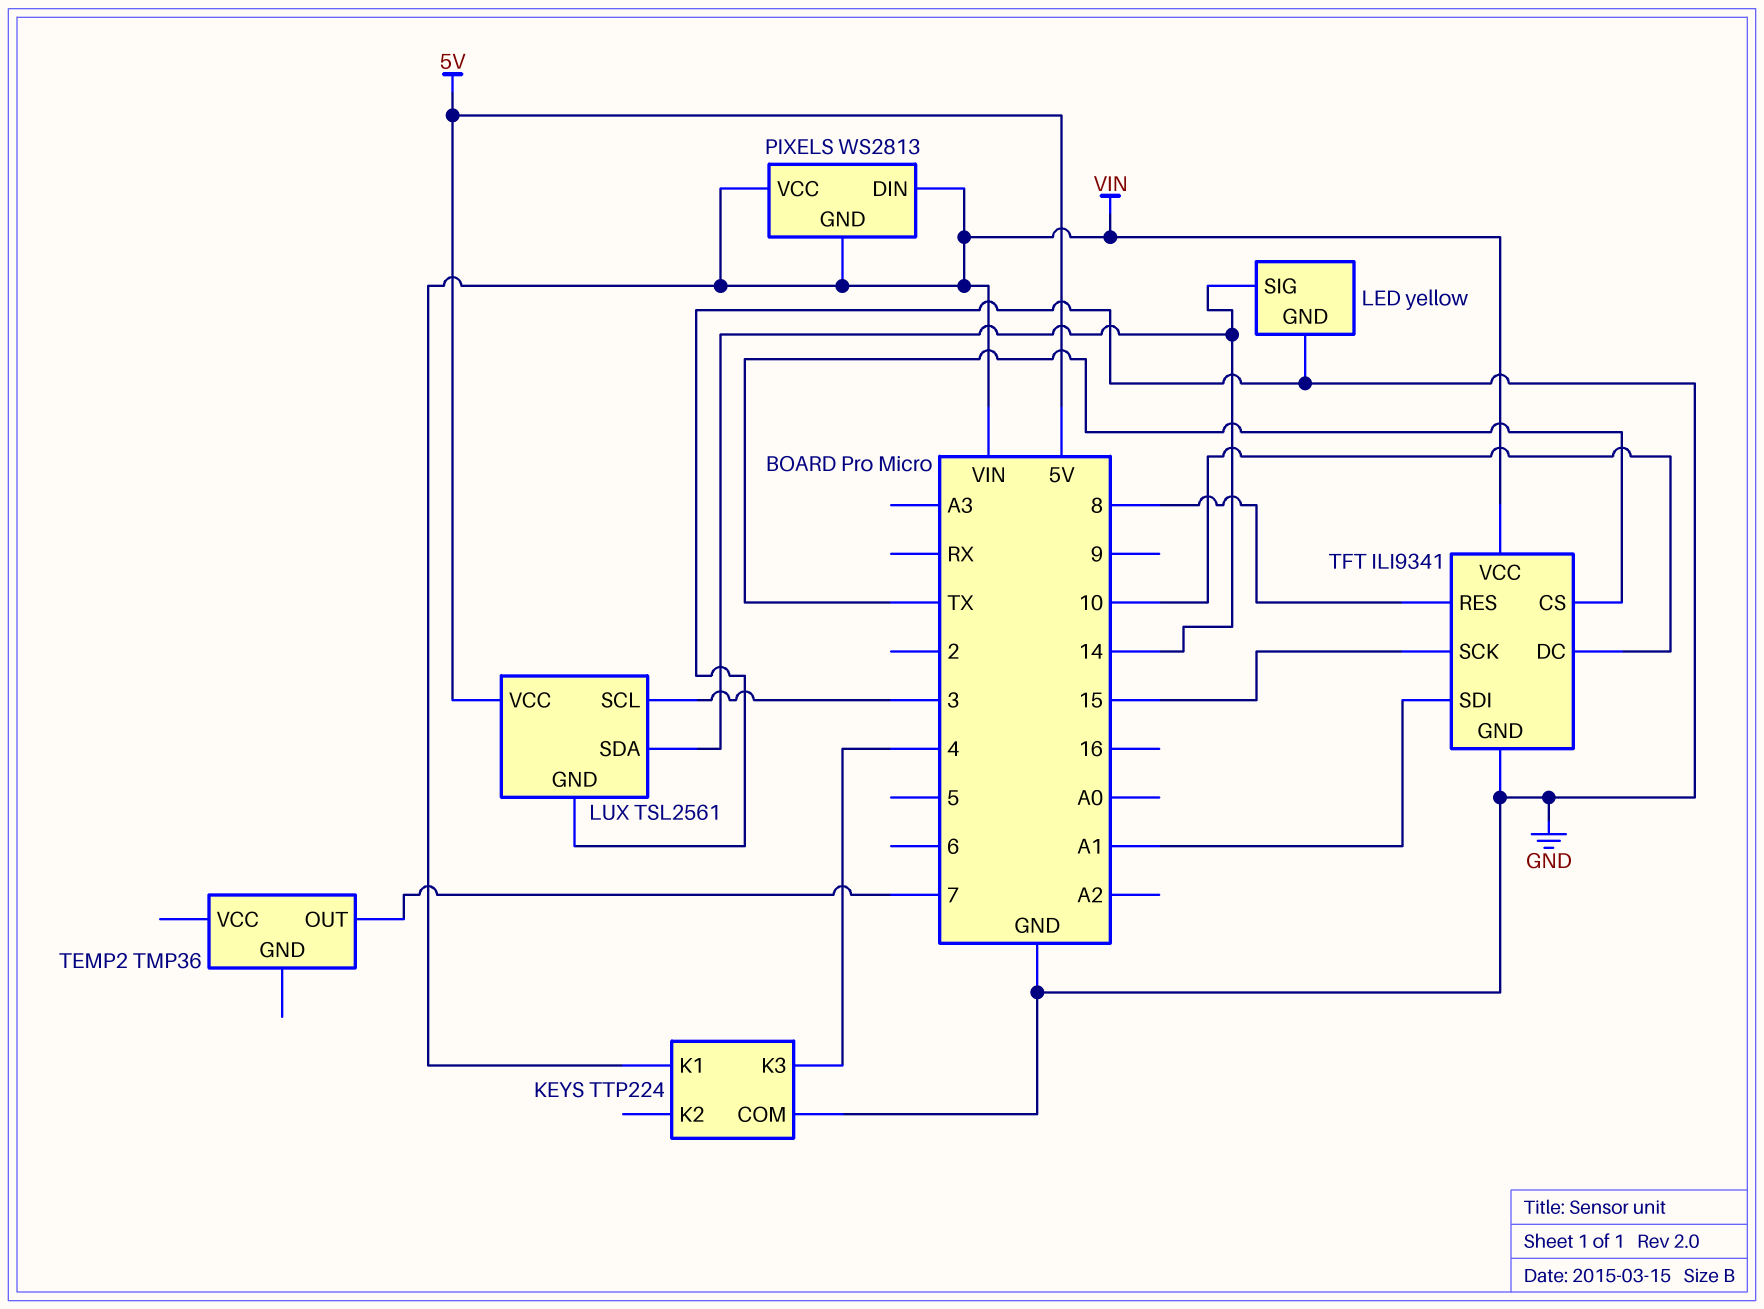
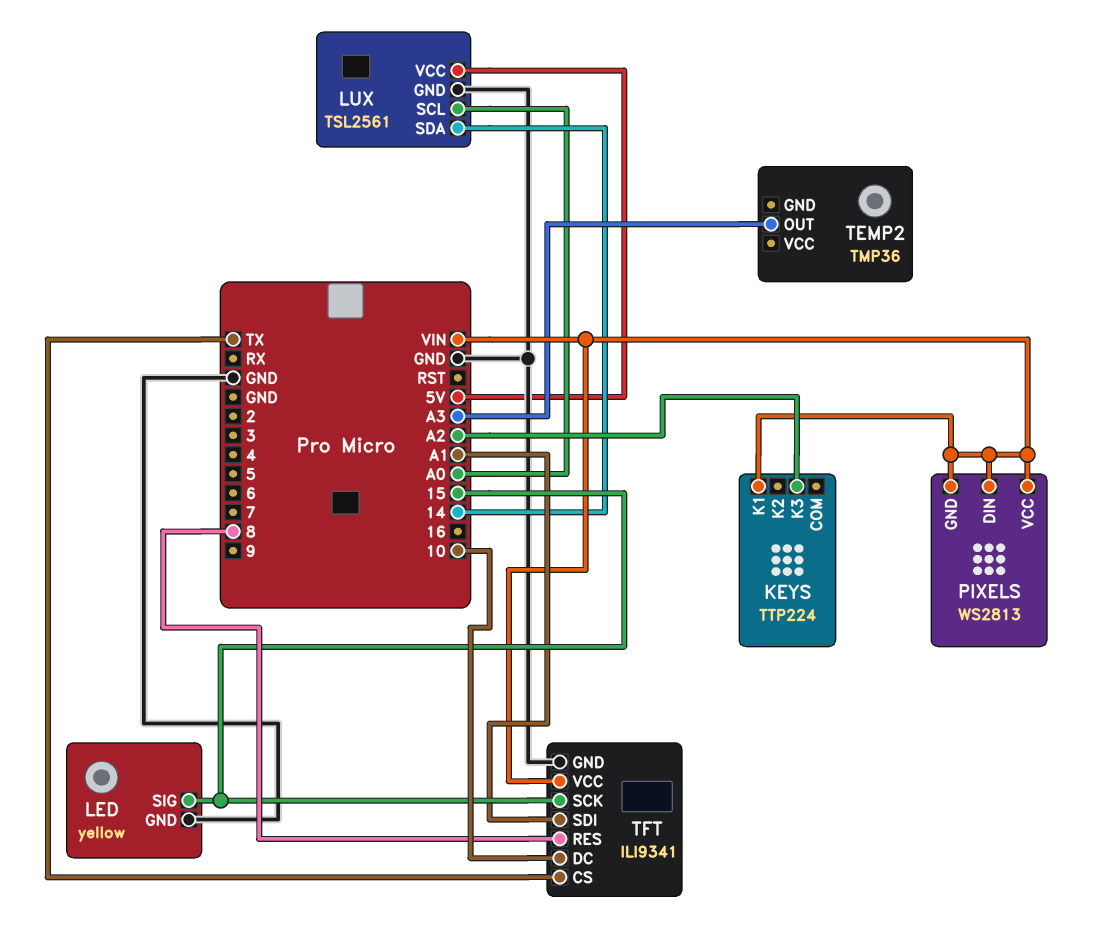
KEYS pin COM: GND -> none
KEYS pin K3: 4 -> A2
LED pin SIG: 14 -> 15
LUX pin SCL: 3 -> A0
TEMP2 pin OUT: 7 -> A3

